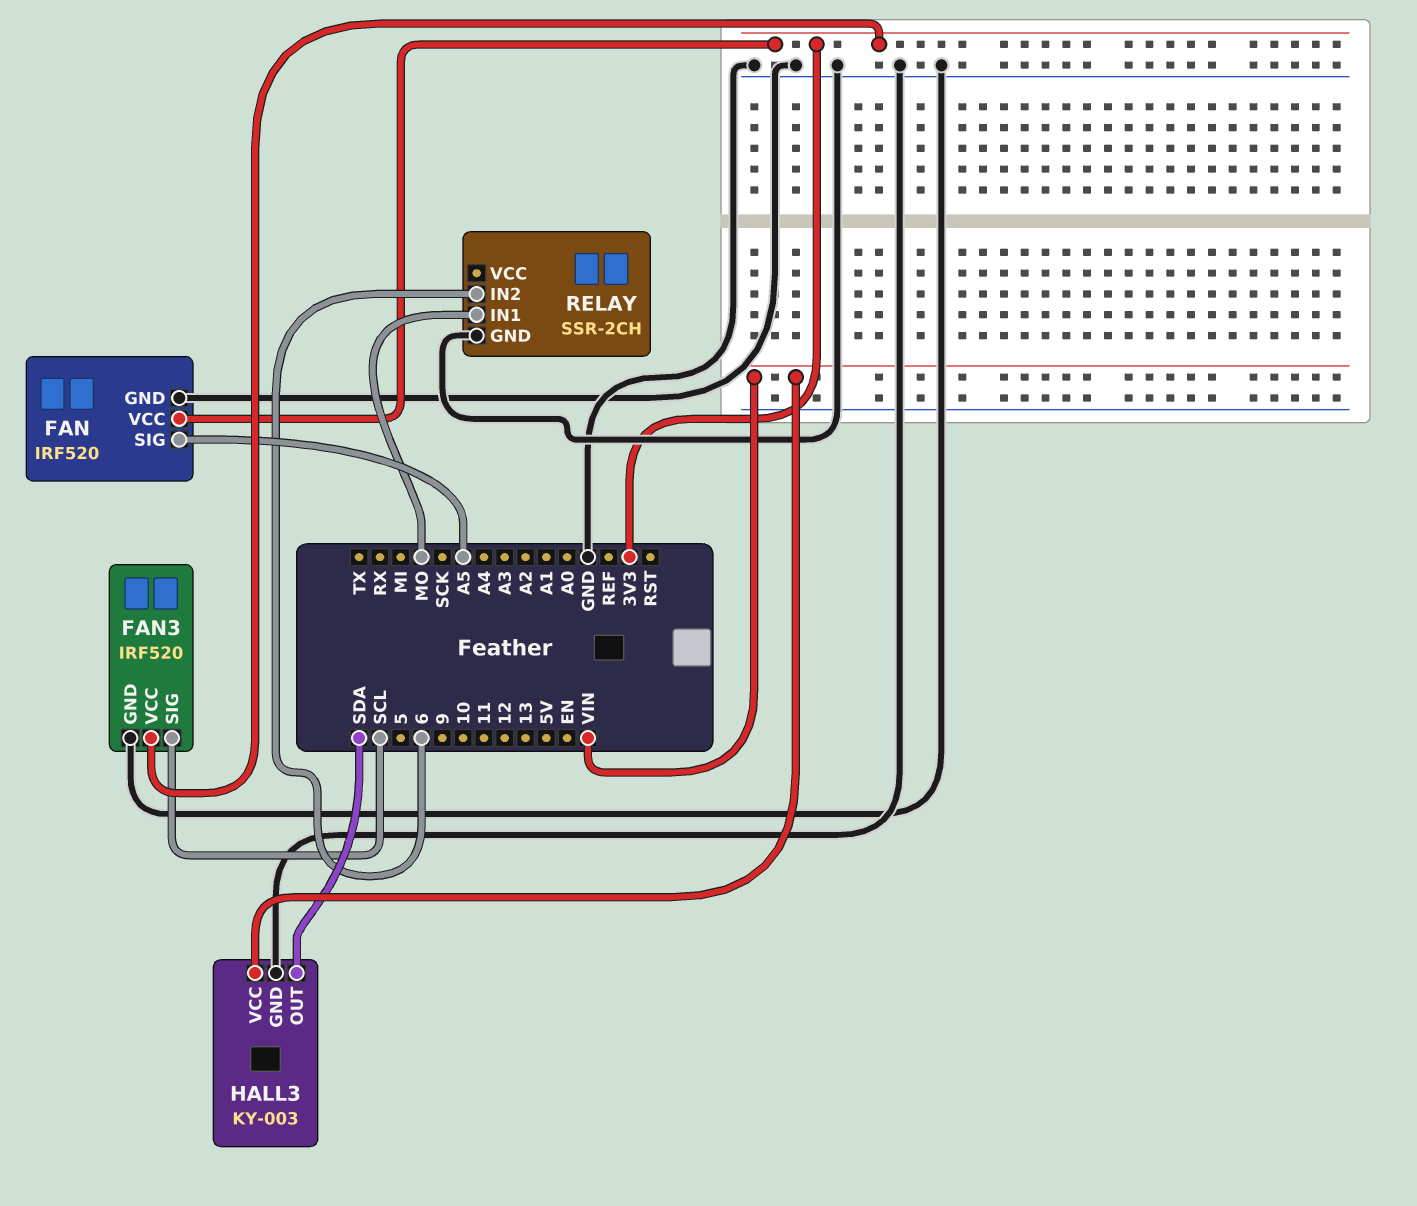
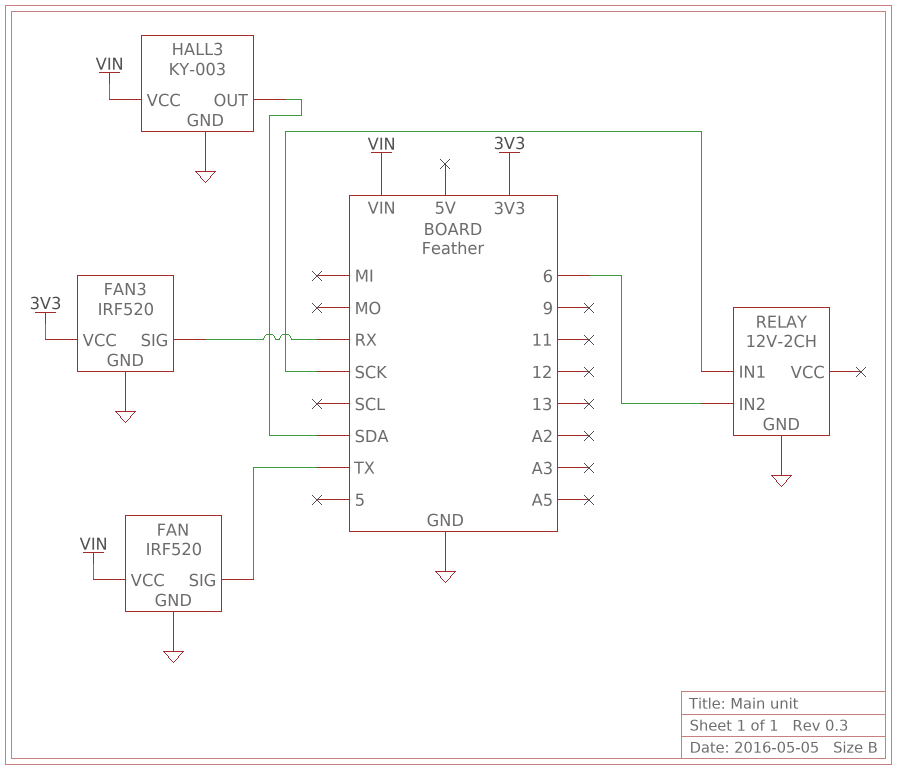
FAN pin SIG: A5 -> TX
FAN pin VCC: 3V3 -> VIN
FAN3 pin SIG: SCL -> RX
RELAY: SSR-2CH -> 12V-2CH
RELAY pin IN1: MO -> SCK

